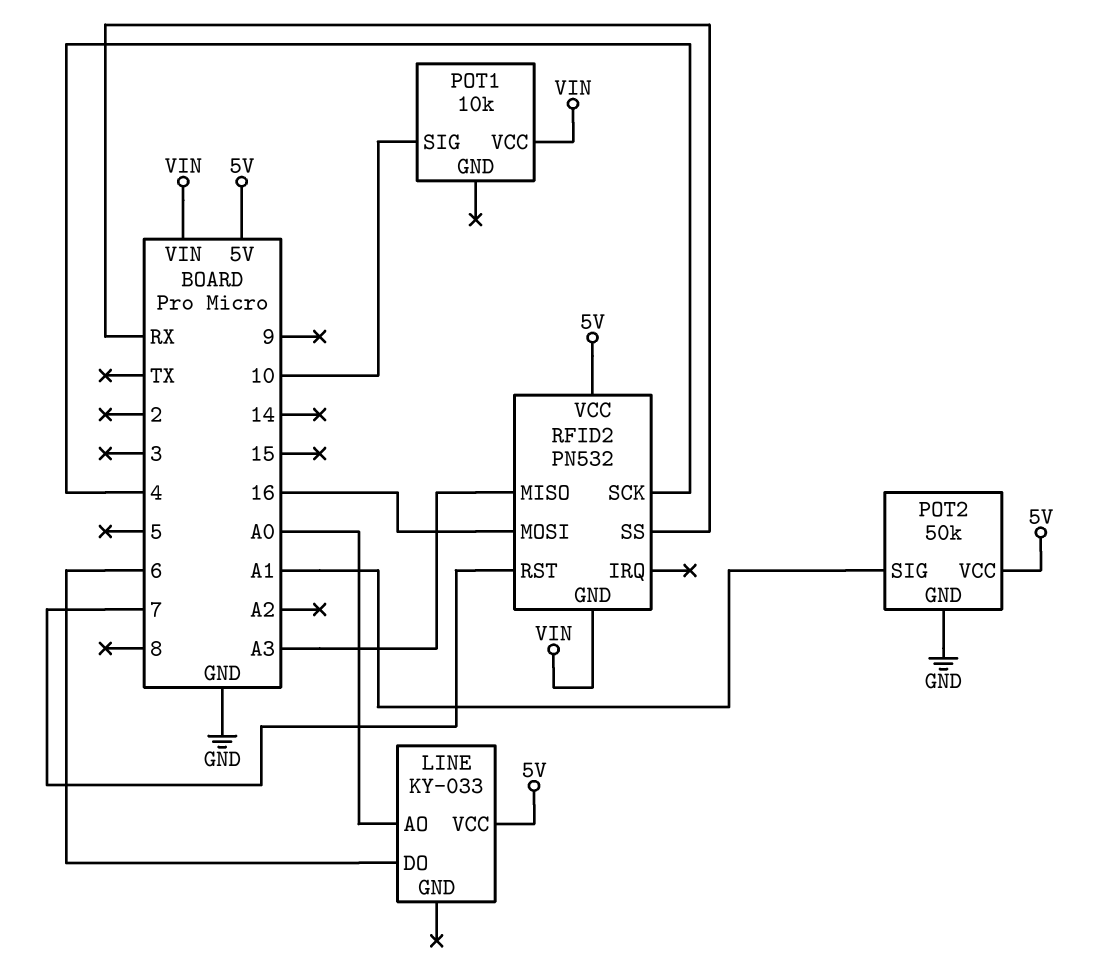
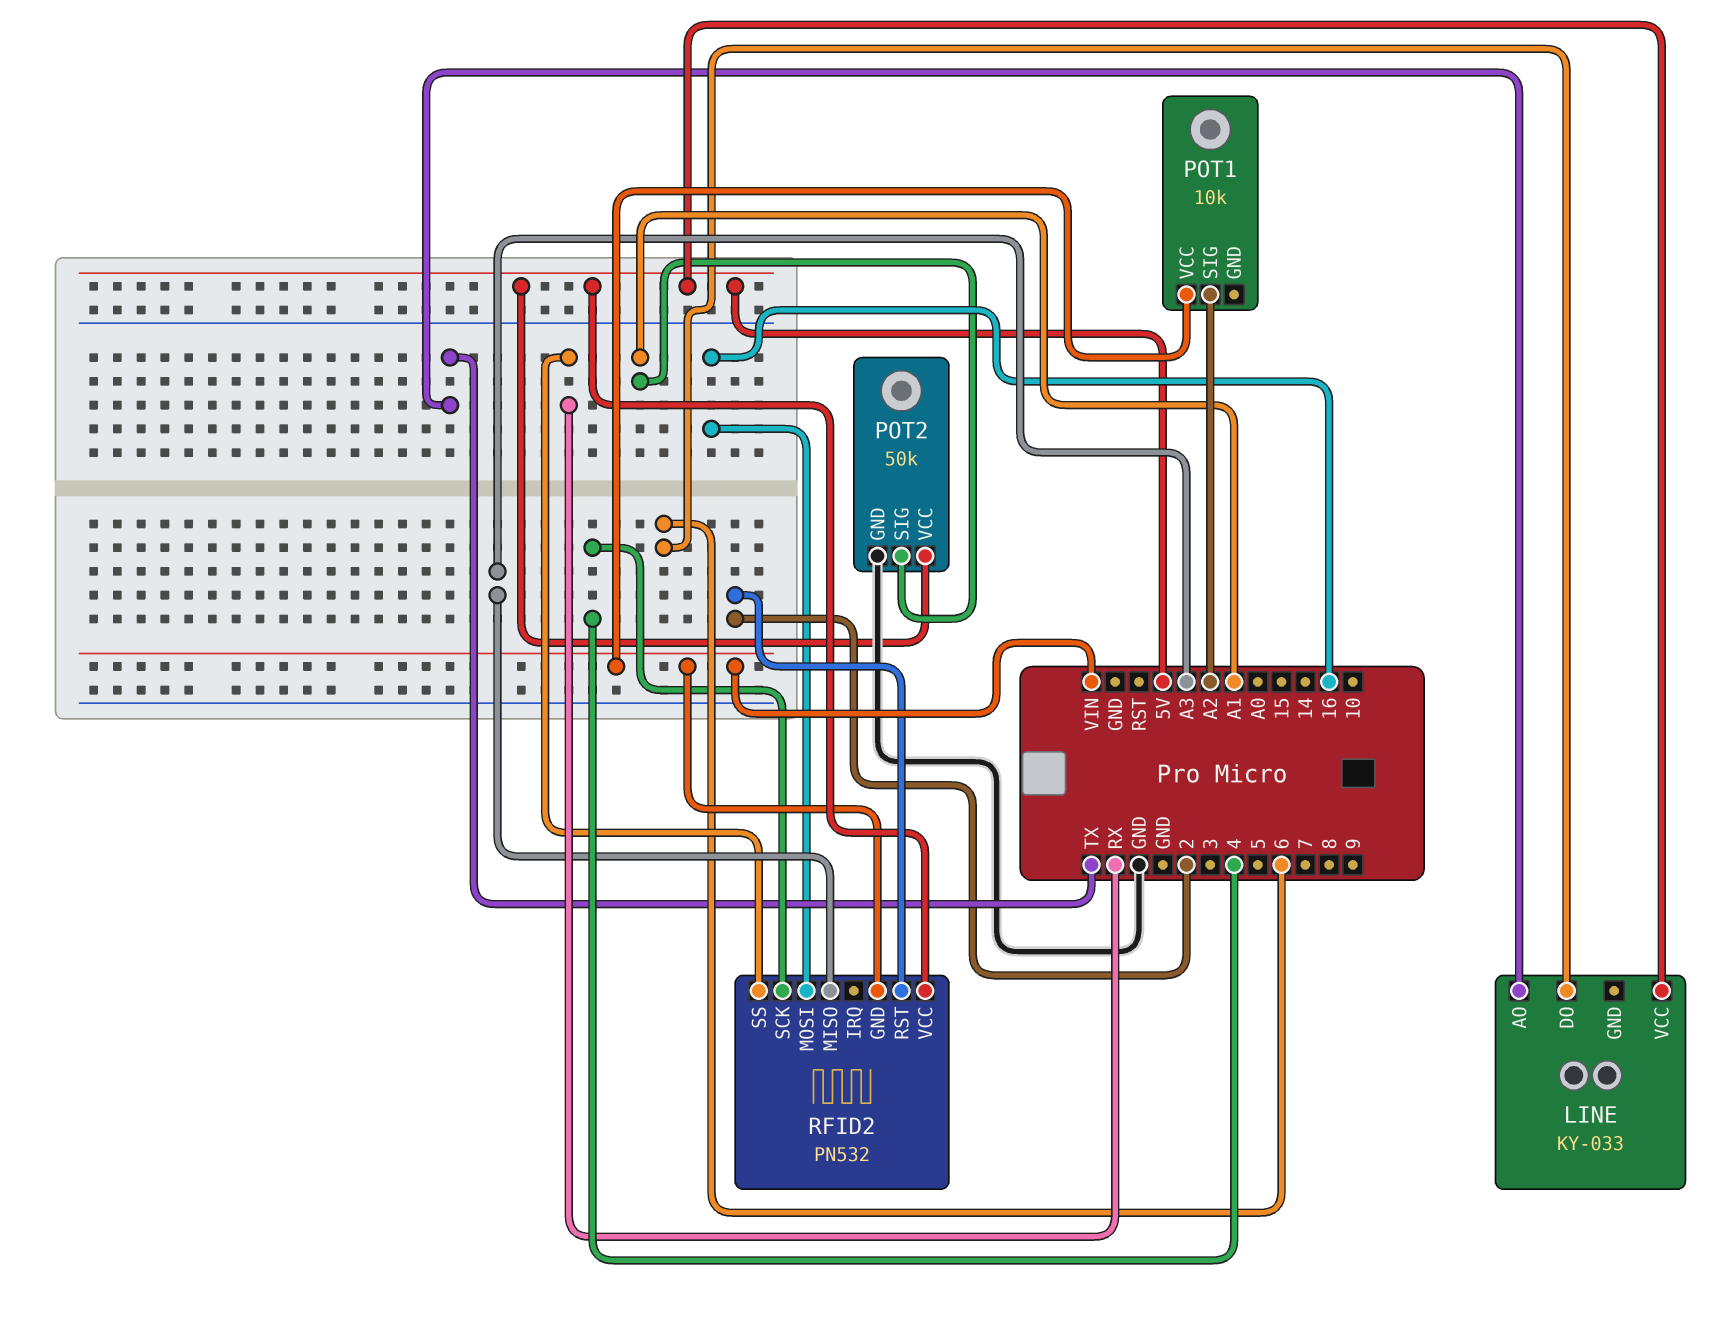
LINE pin AO: A0 -> TX
POT1 pin SIG: 10 -> A2
RFID2 pin RST: 7 -> 2

